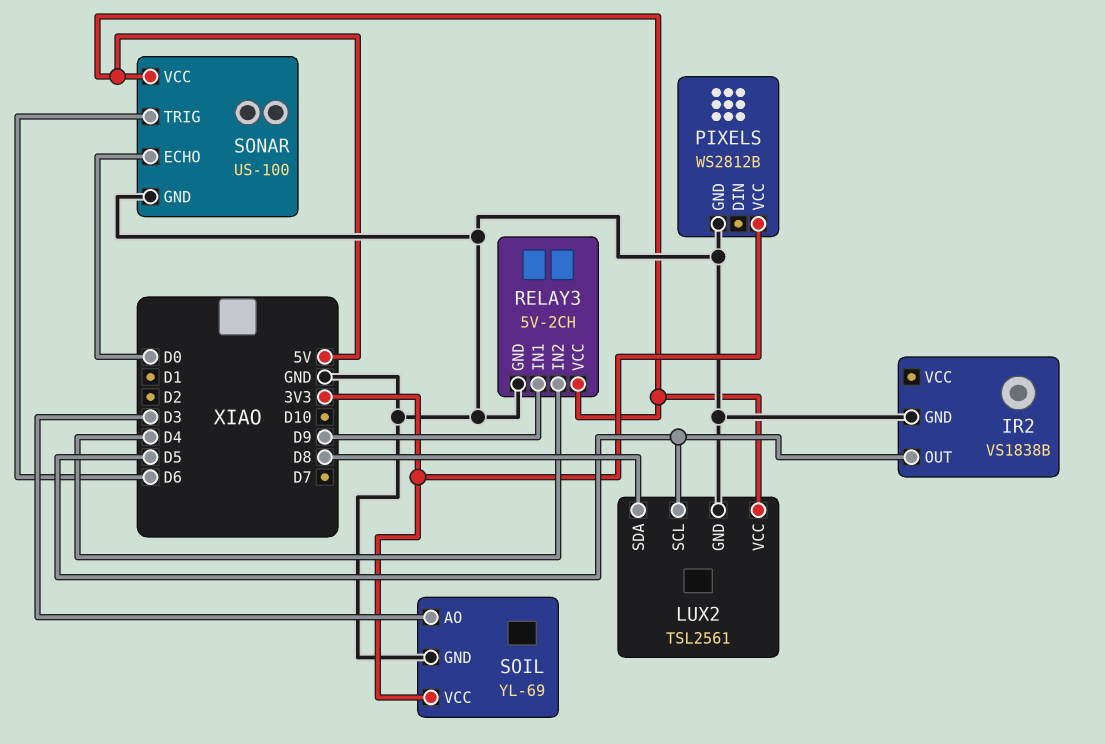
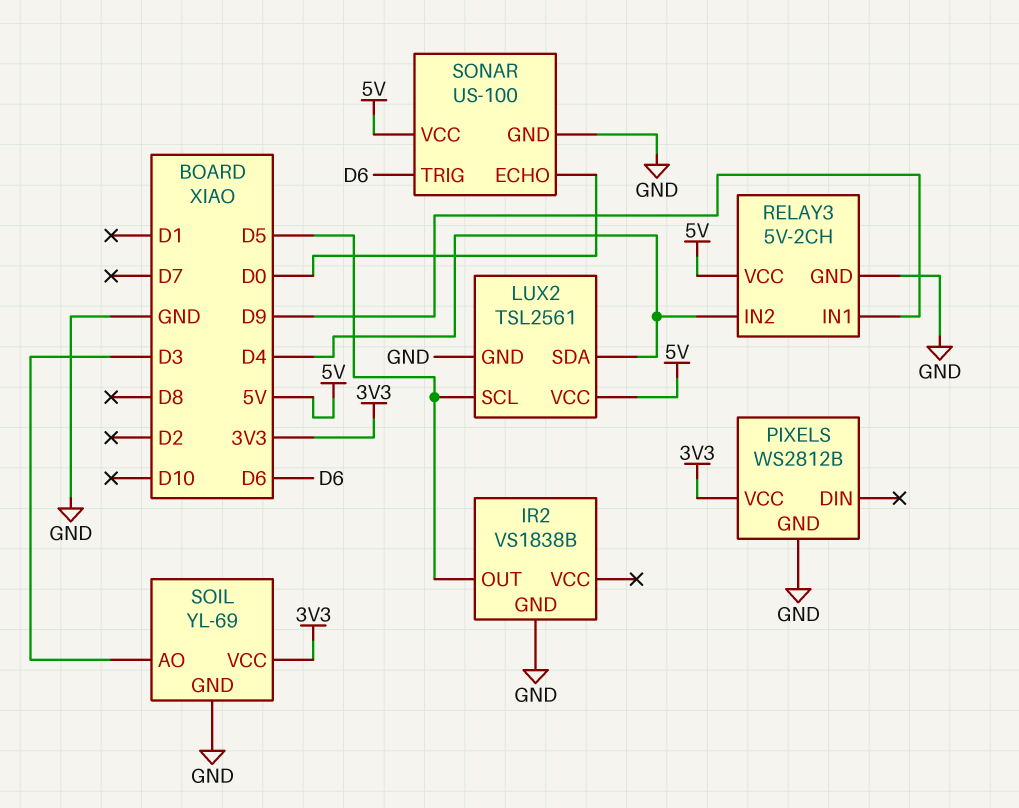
LUX2 pin SDA: D8 -> D4

